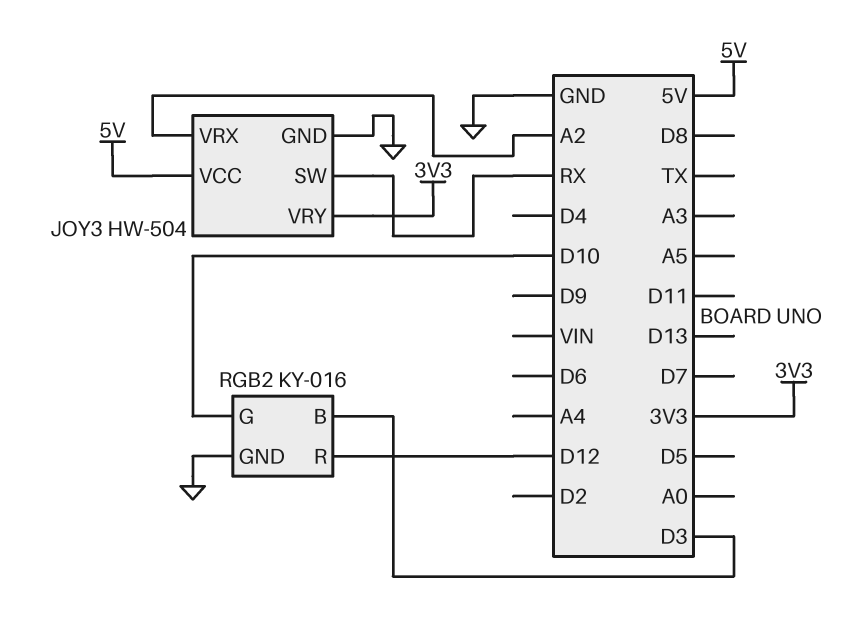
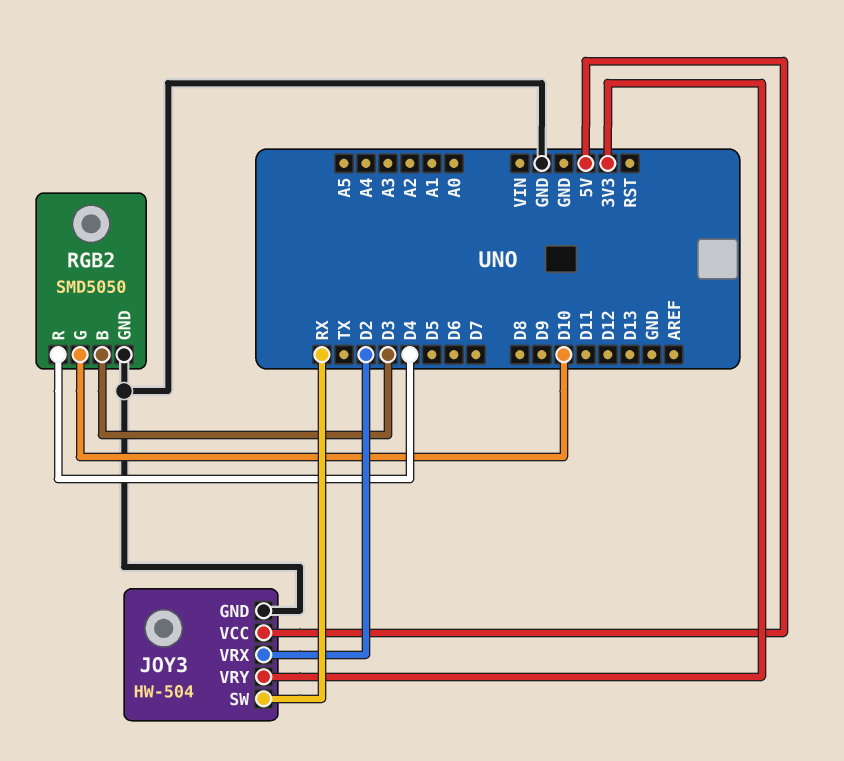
JOY3 pin VRX: A2 -> D2
RGB2: KY-016 -> SMD5050
RGB2 pin R: D12 -> D4

